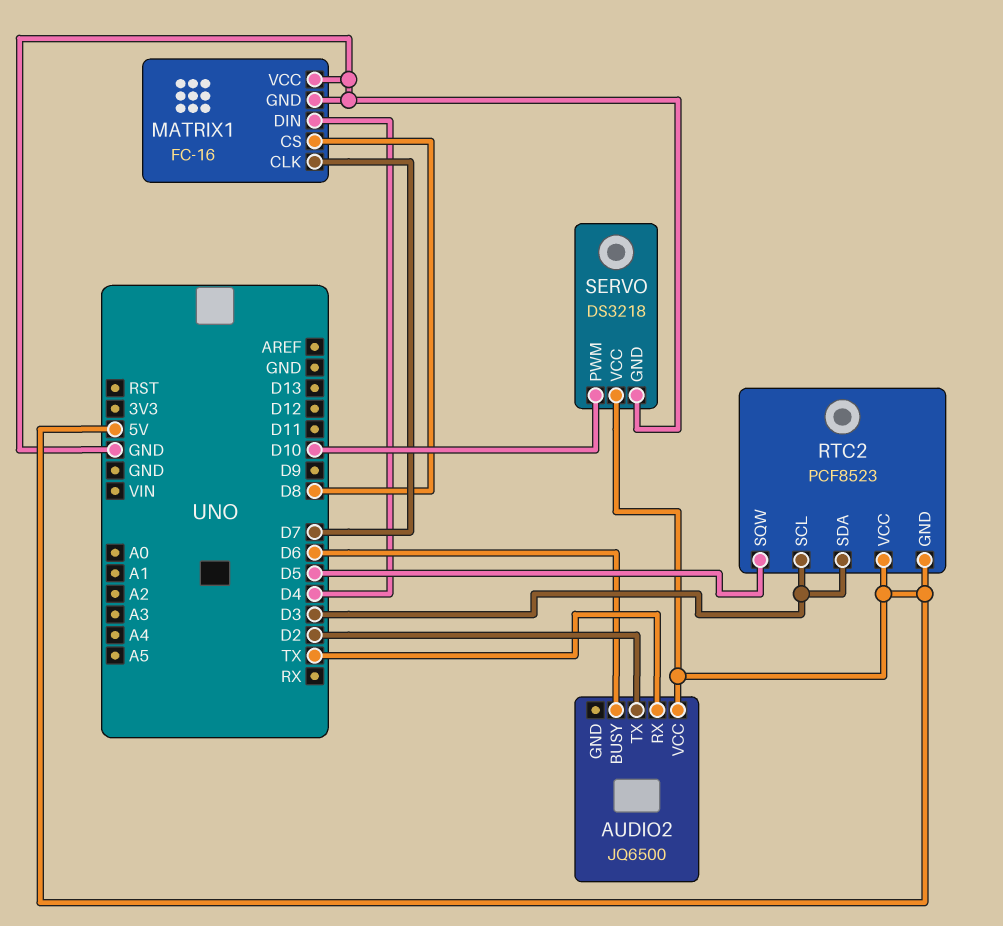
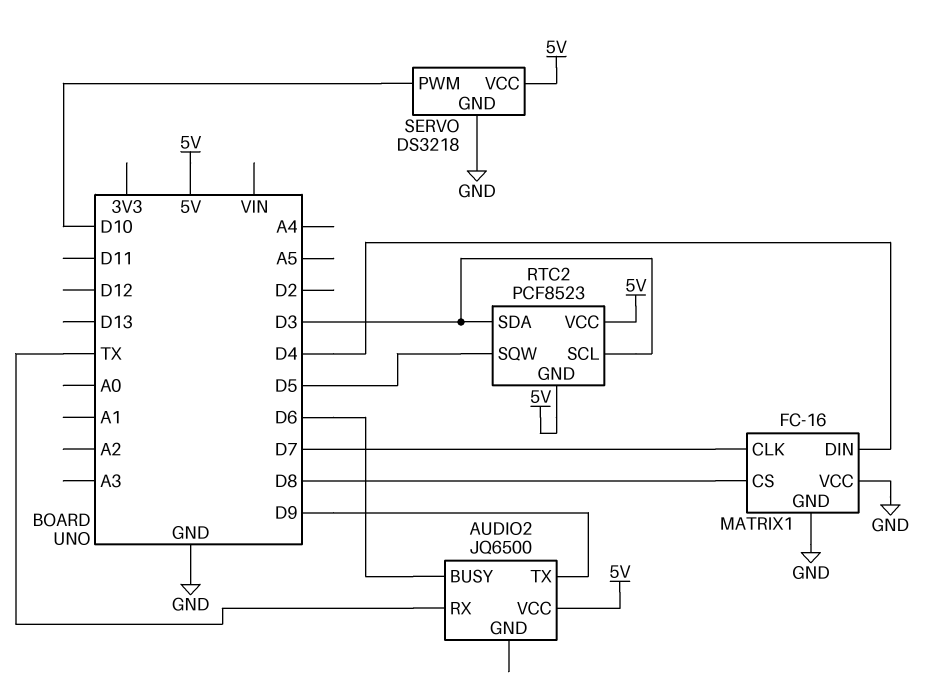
AUDIO2 pin TX: D2 -> D9

